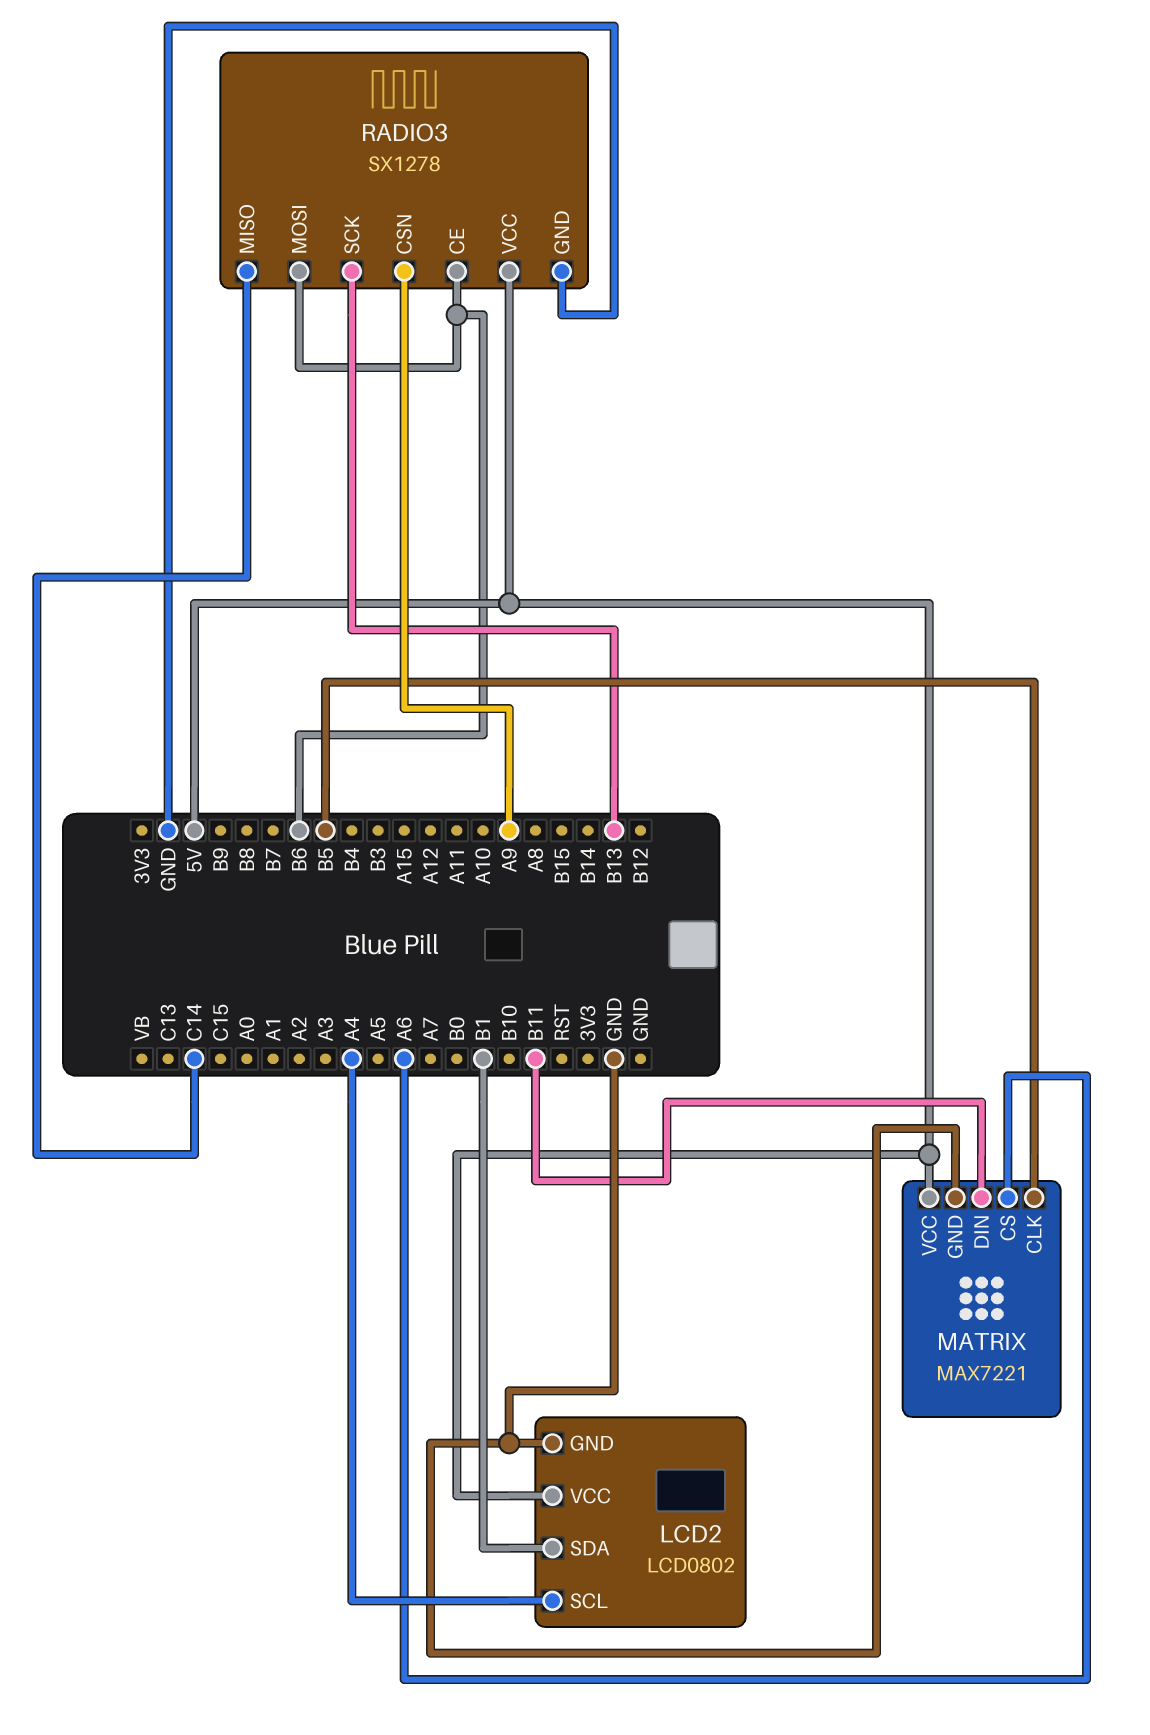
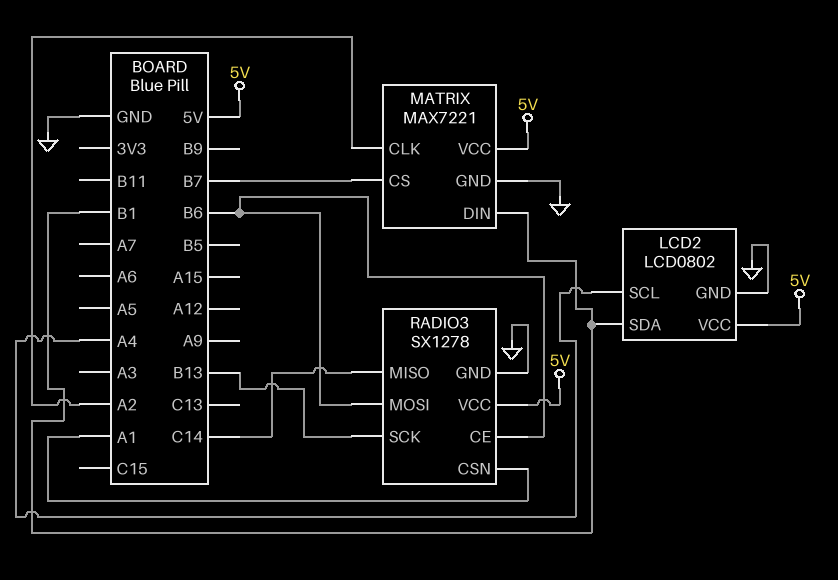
MATRIX pin CLK: B5 -> A2
MATRIX pin CS: A6 -> B7
MATRIX pin DIN: B11 -> B1
RADIO3 pin CSN: A9 -> A1

